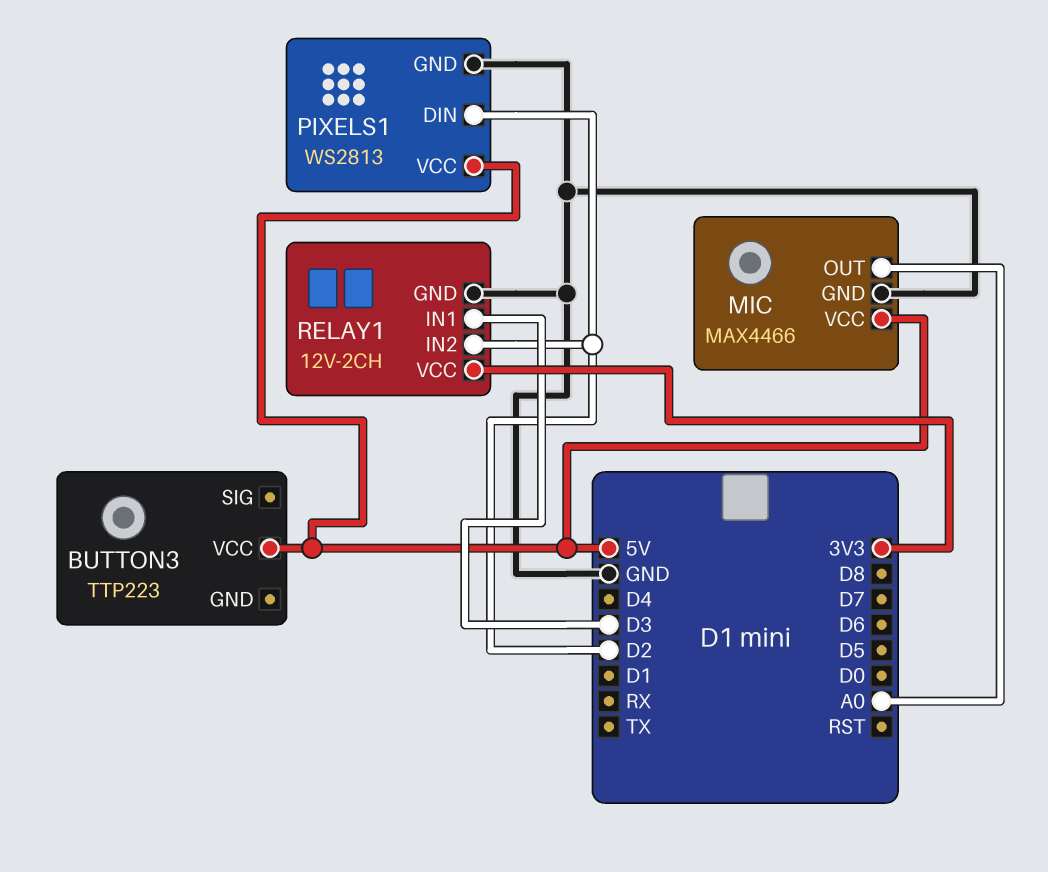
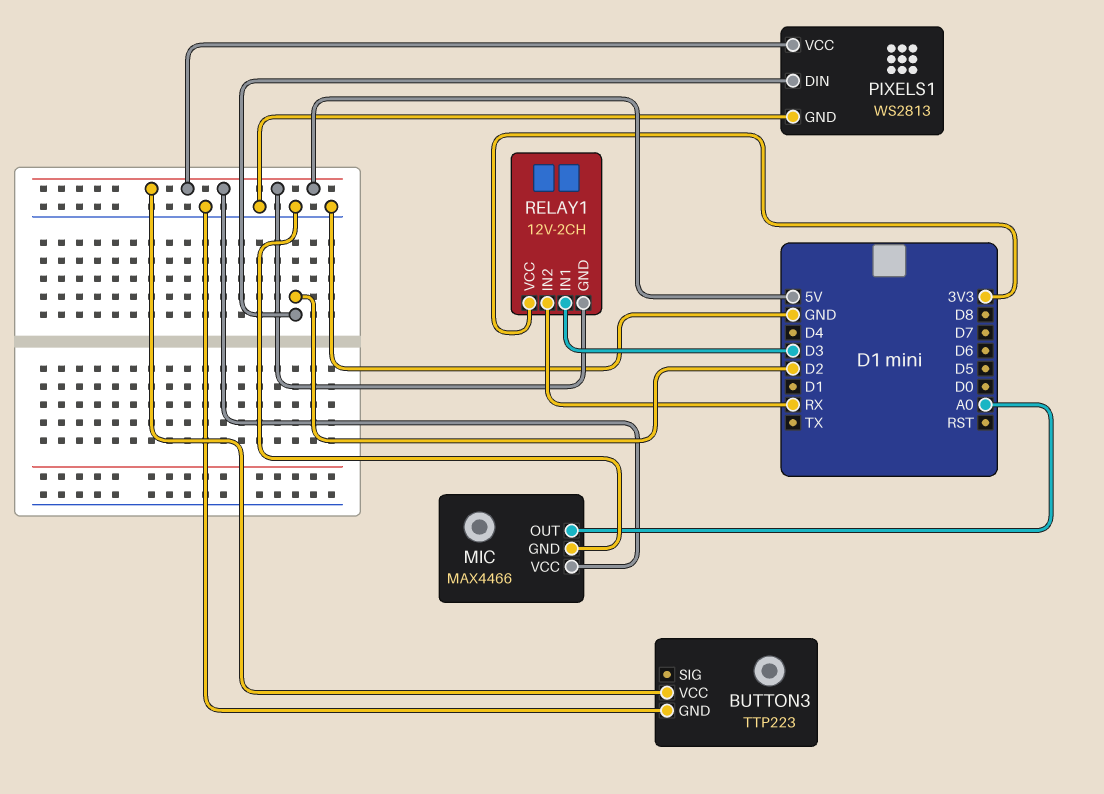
BUTTON3 pin GND: none -> GND
RELAY1 pin GND: GND -> 5V
RELAY1 pin IN2: D2 -> RX

